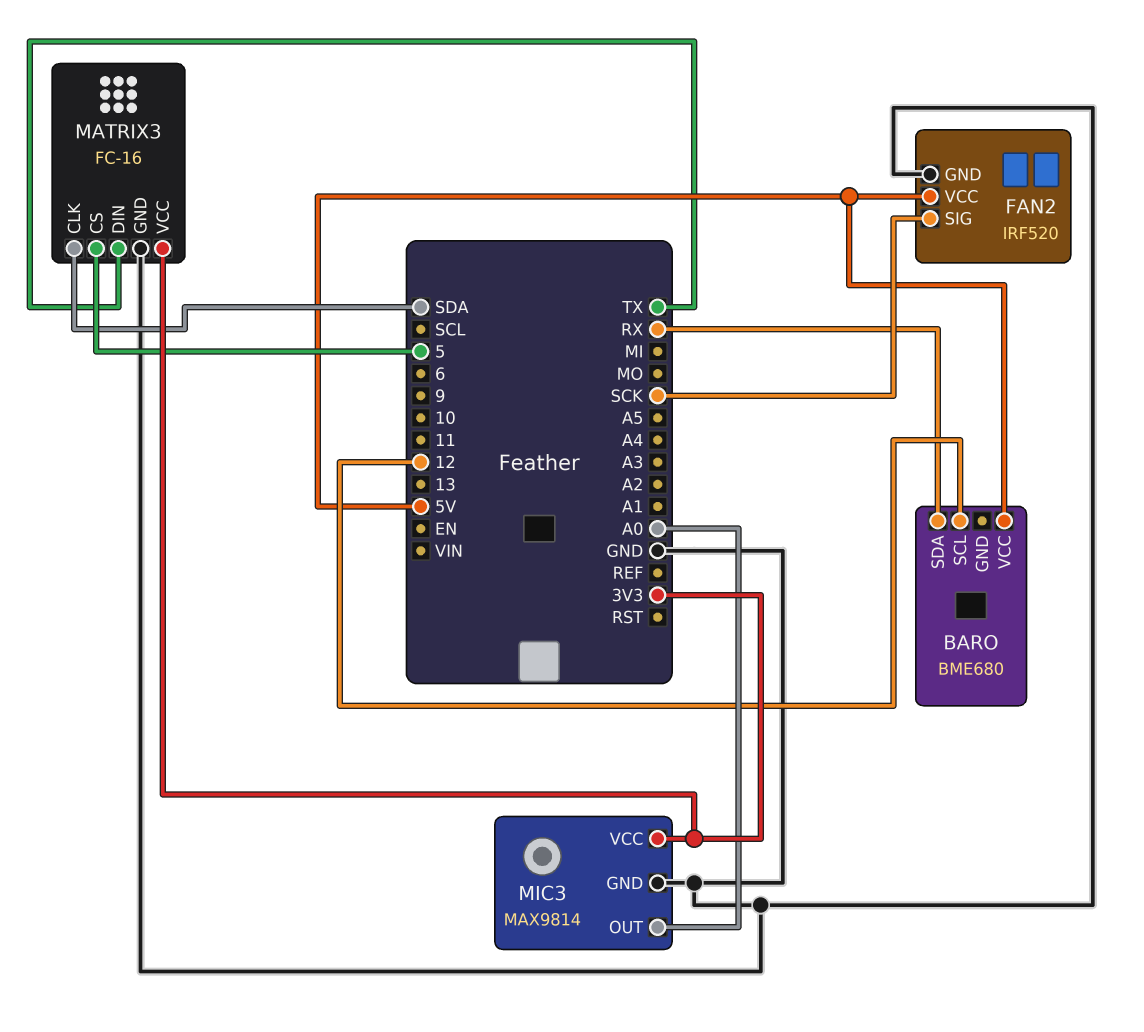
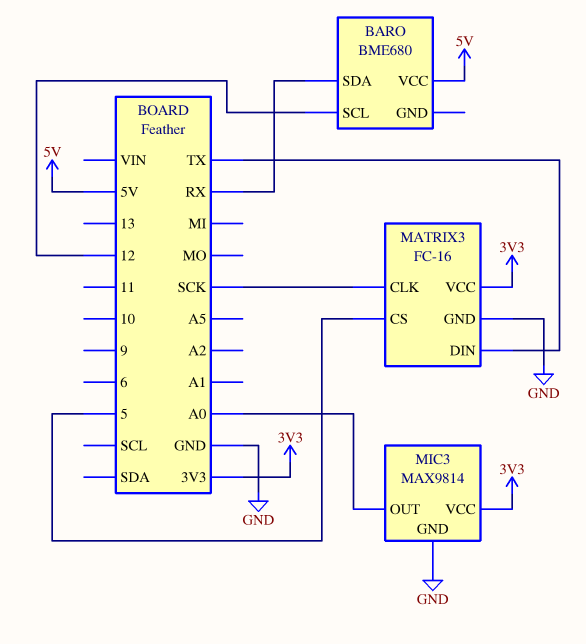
FAN2: IRF520 -> none
FAN2 pin GND: GND -> none
FAN2 pin SIG: SCK -> none
FAN2 pin VCC: 5V -> none
MATRIX3 pin CLK: SDA -> SCK

